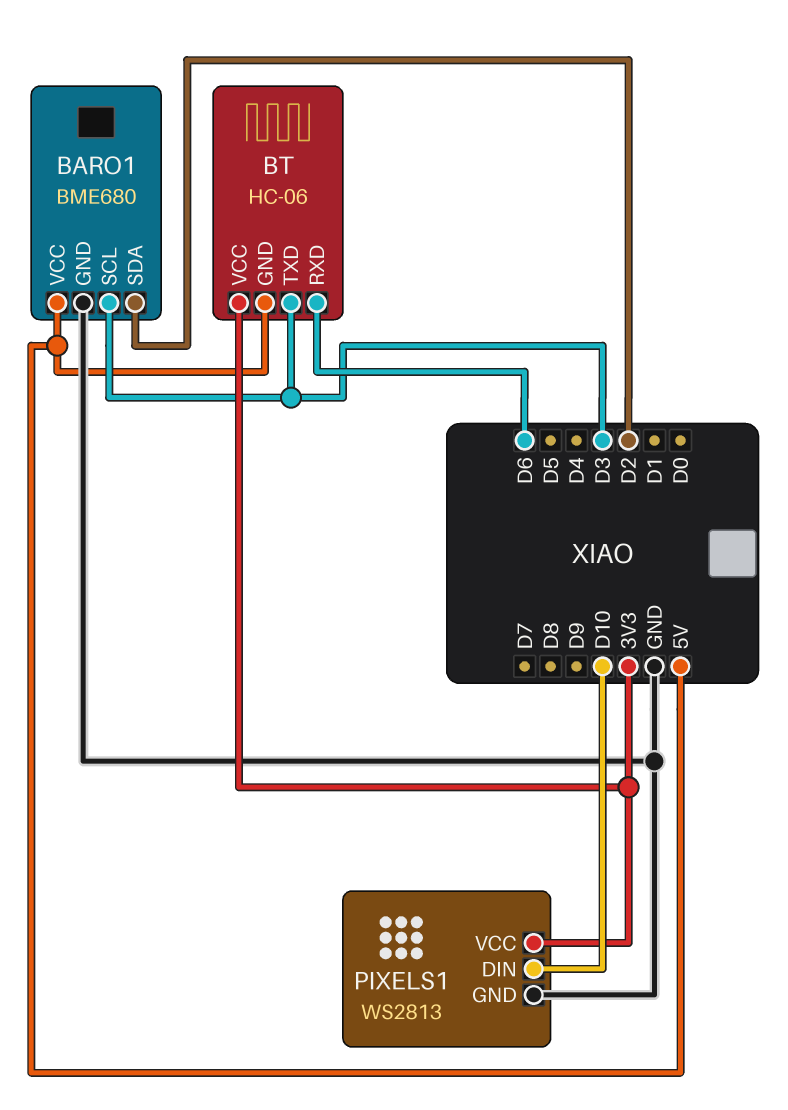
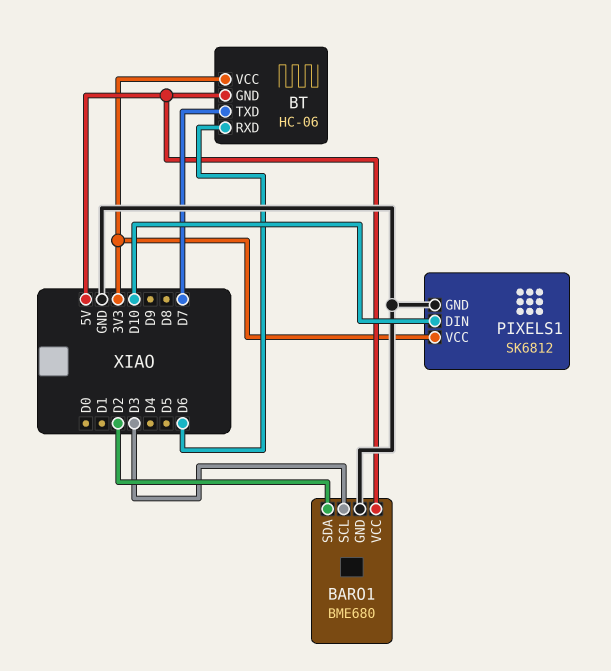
BT pin TXD: D3 -> D7
PIXELS1: WS2813 -> SK6812

